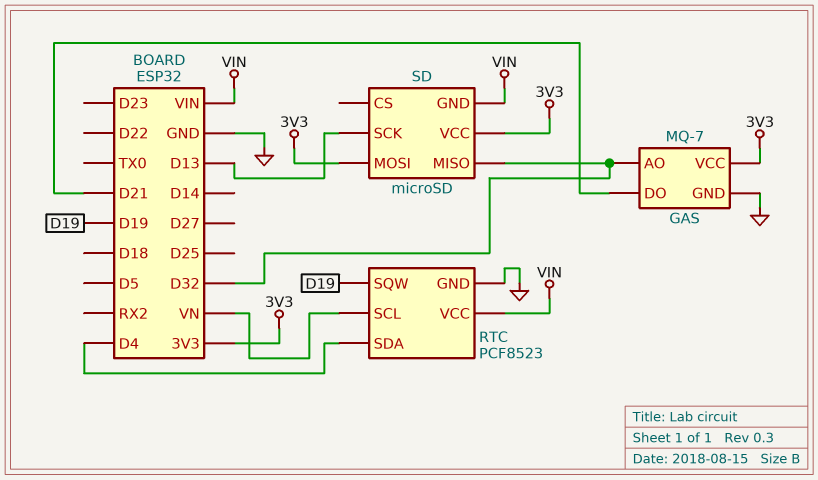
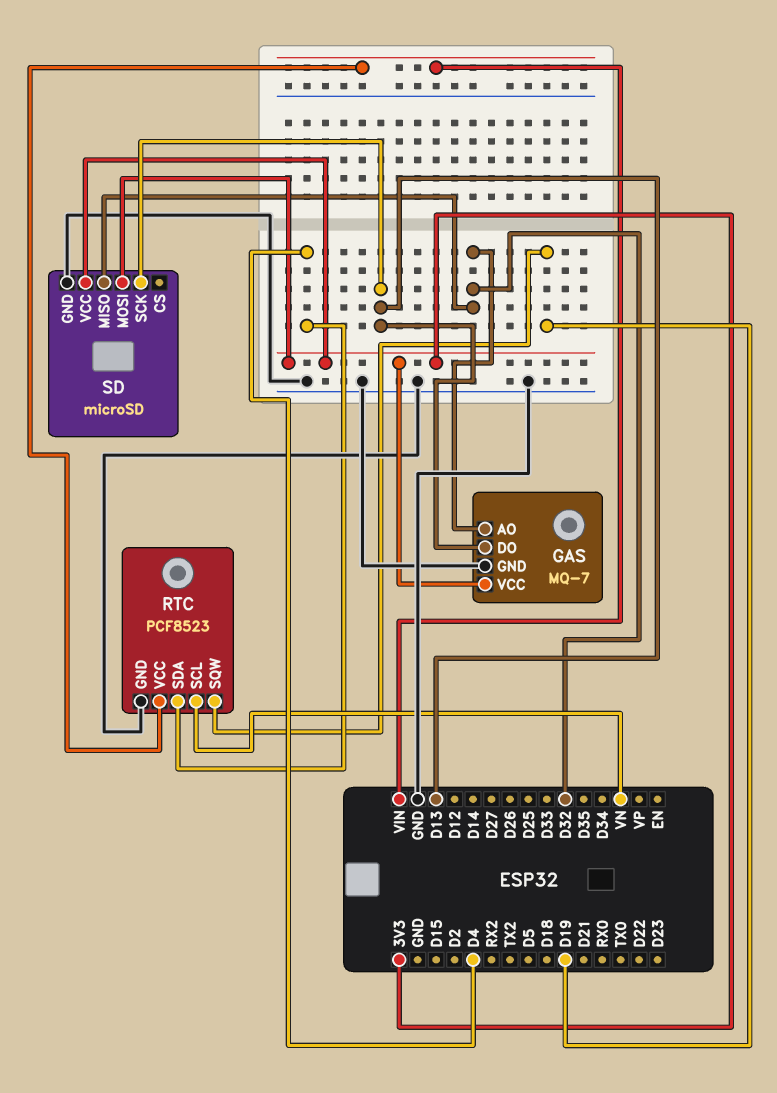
GAS pin DO: D21 -> D13
SD pin GND: VIN -> GND

